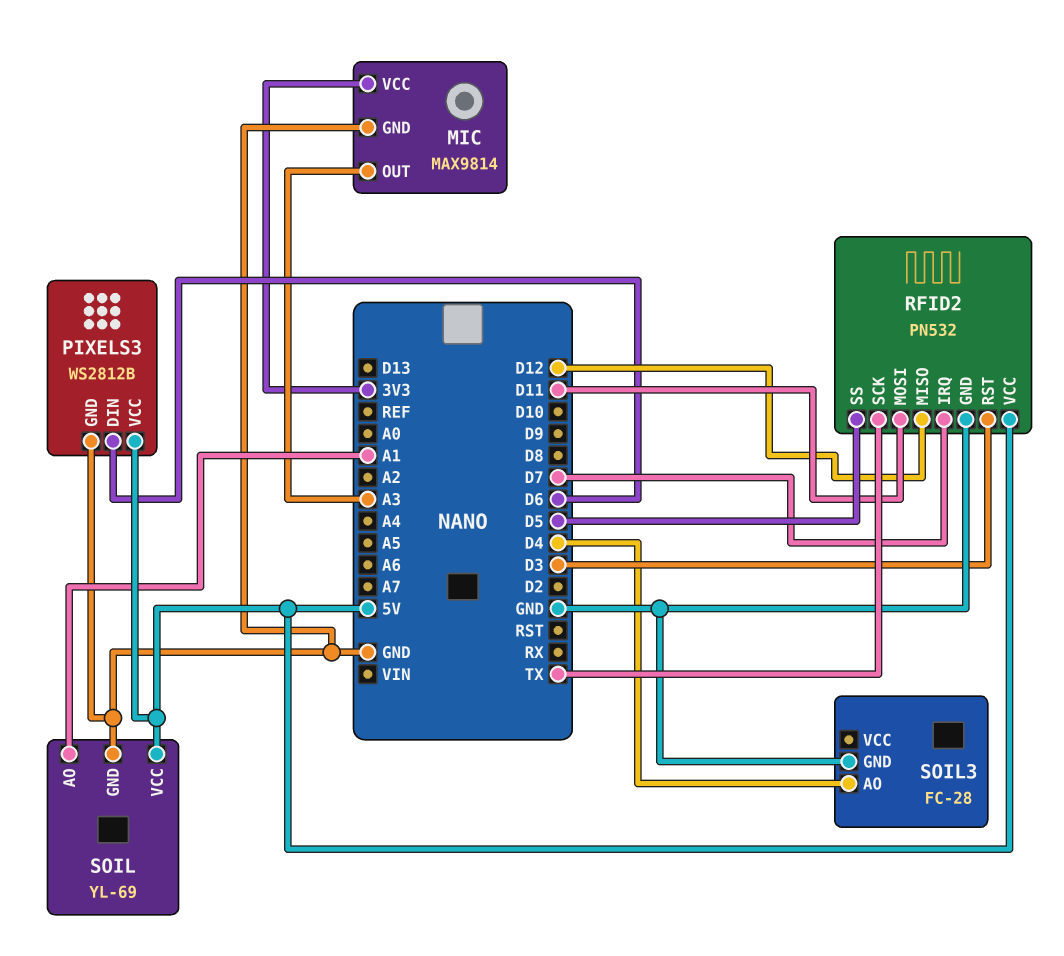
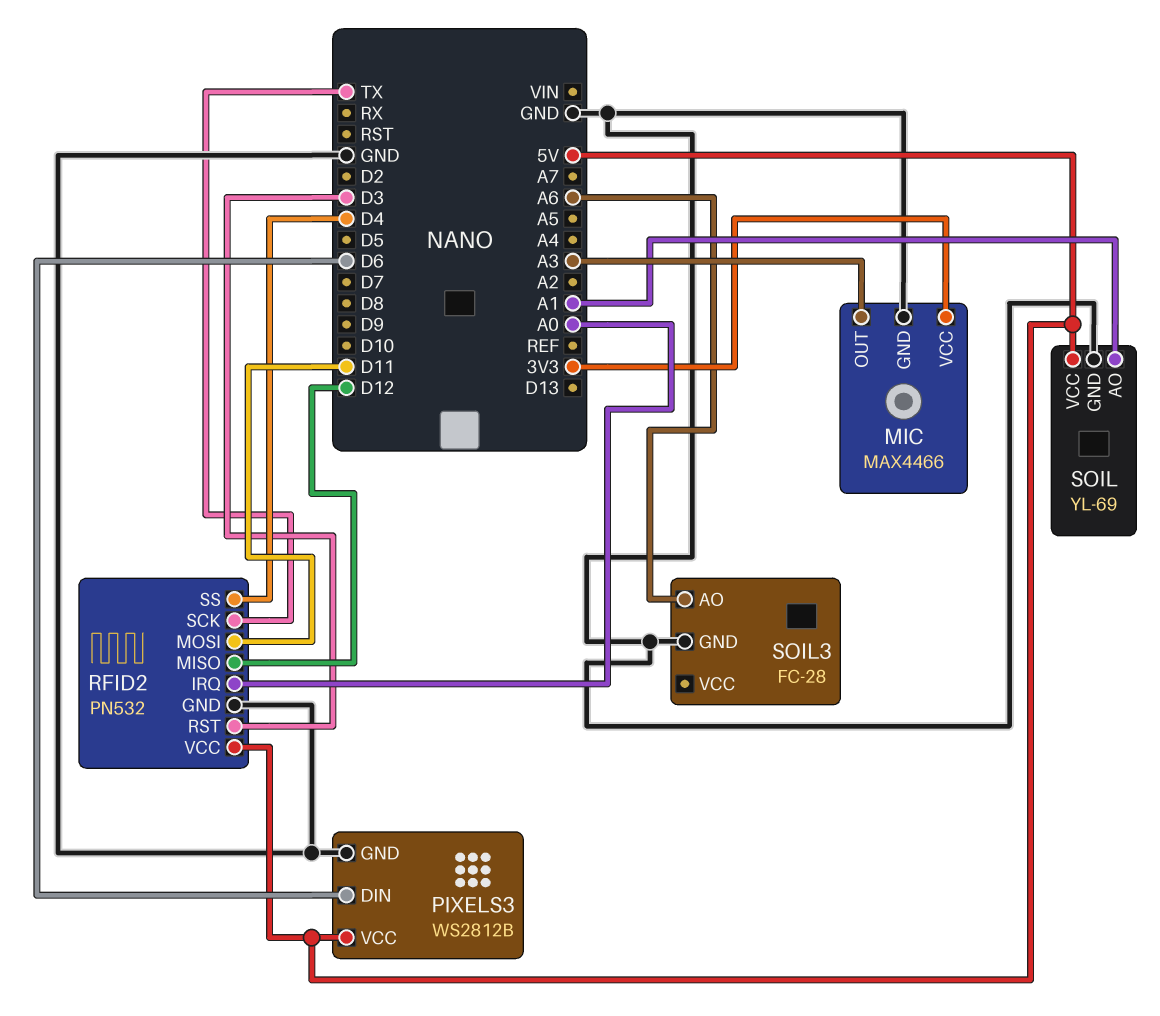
MIC: MAX9814 -> MAX4466
RFID2 pin IRQ: D7 -> A0
RFID2 pin SS: D5 -> D4
SOIL3 pin AO: D4 -> A6

